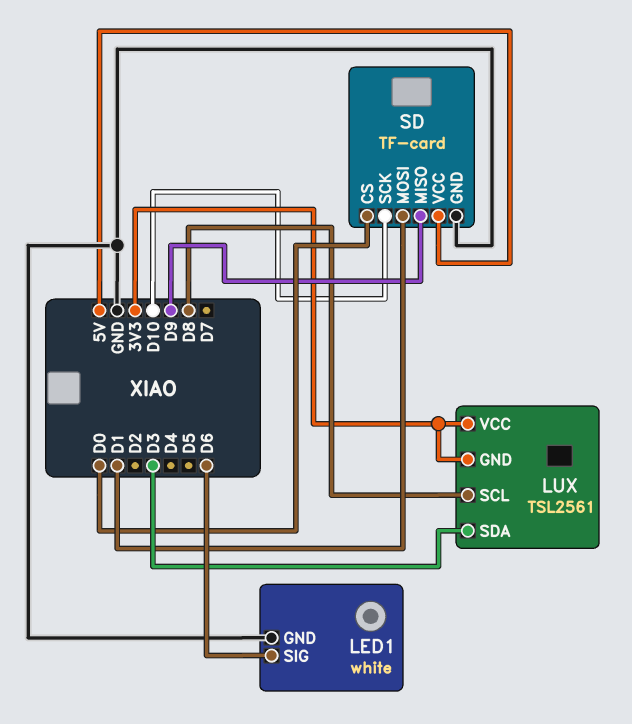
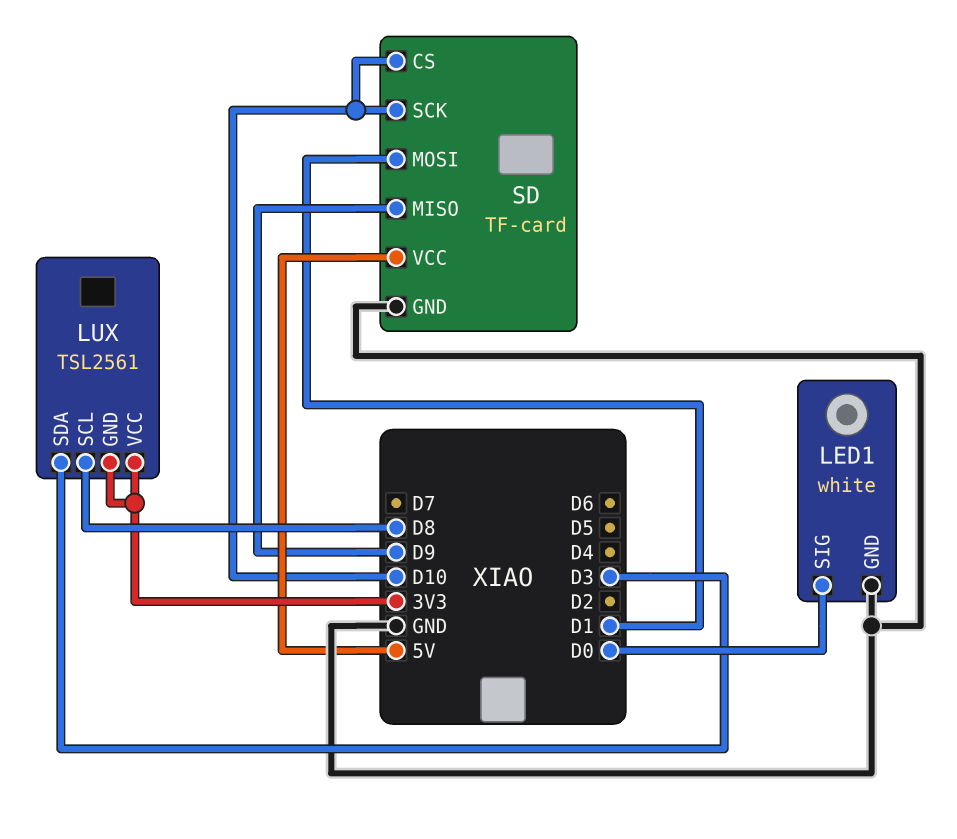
LED1 pin SIG: D6 -> D0
SD pin CS: D0 -> D10

